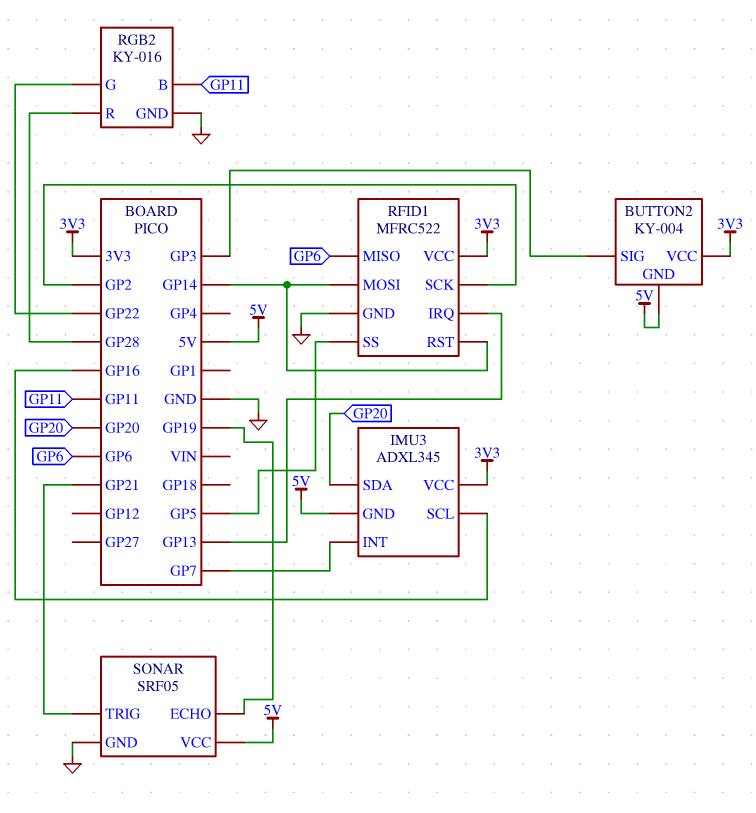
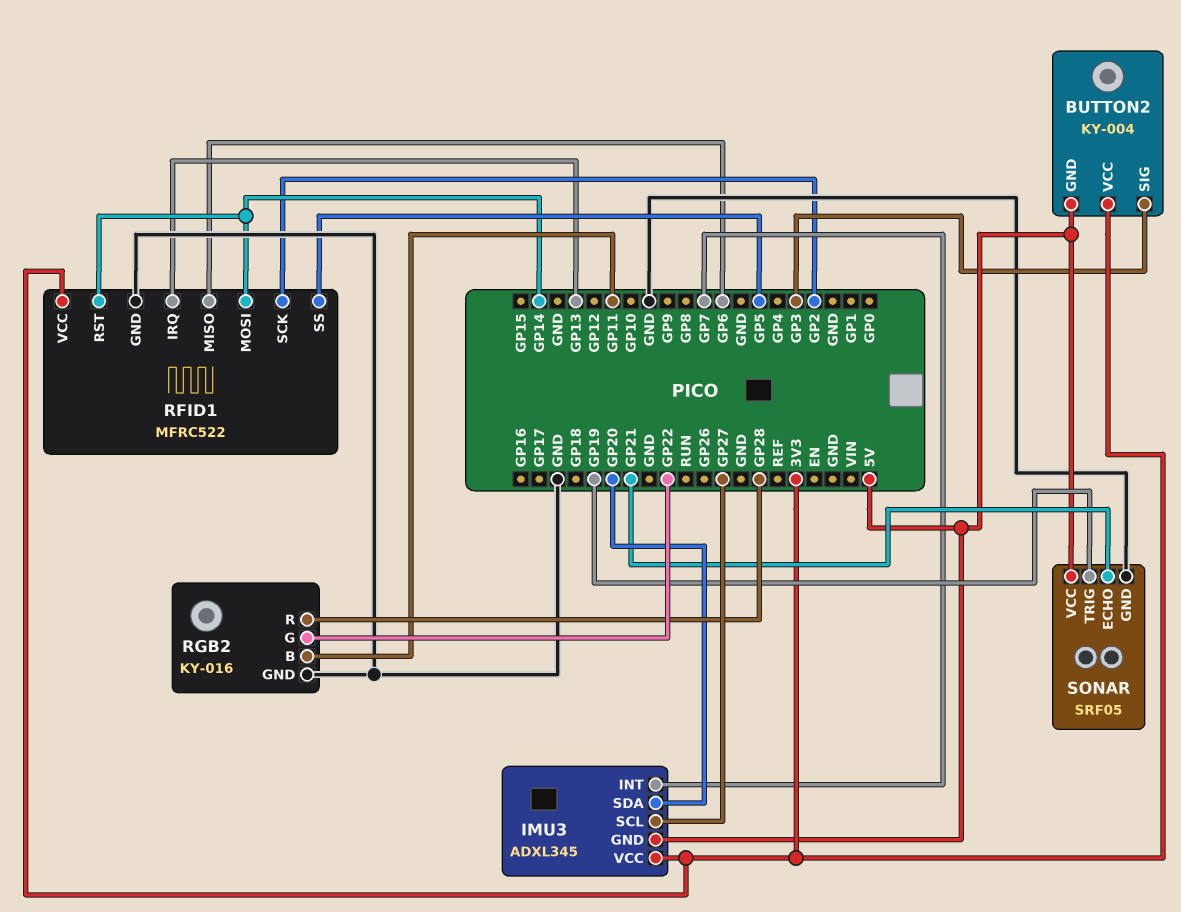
IMU3 pin SCL: GP16 -> GP27
SONAR pin ECHO: GP19 -> GP21
SONAR pin TRIG: GP21 -> GP19

